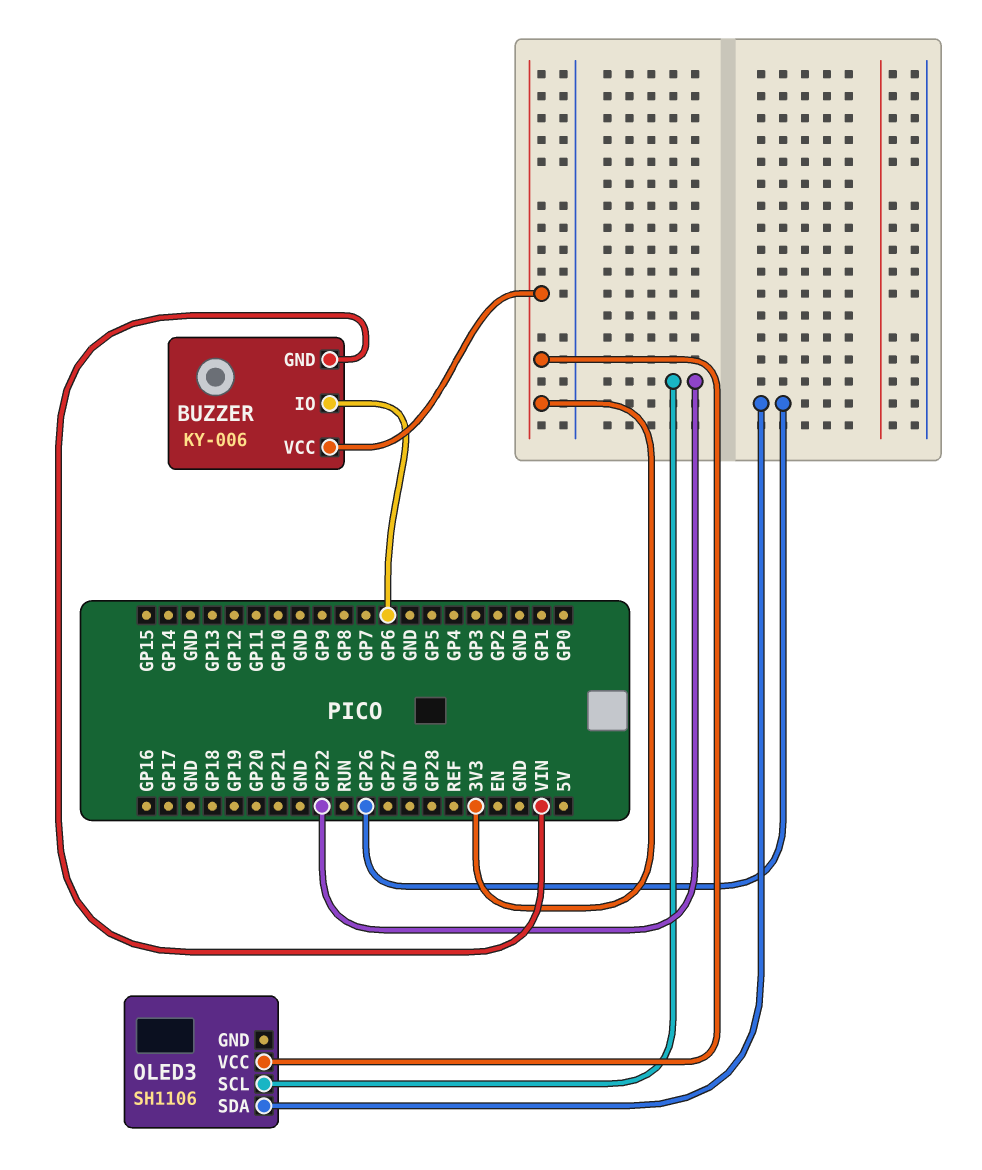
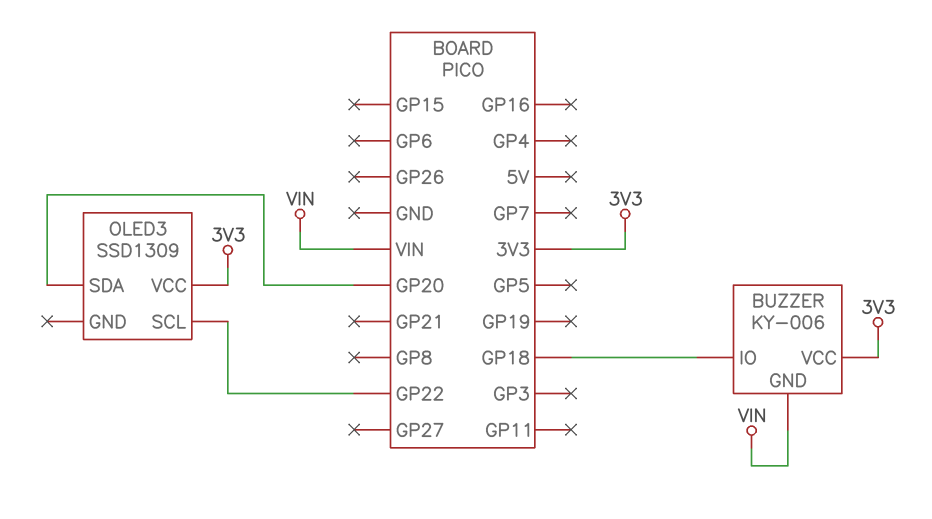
BUZZER pin IO: GP6 -> GP18
OLED3: SH1106 -> SSD1309
OLED3 pin SDA: GP26 -> GP20

